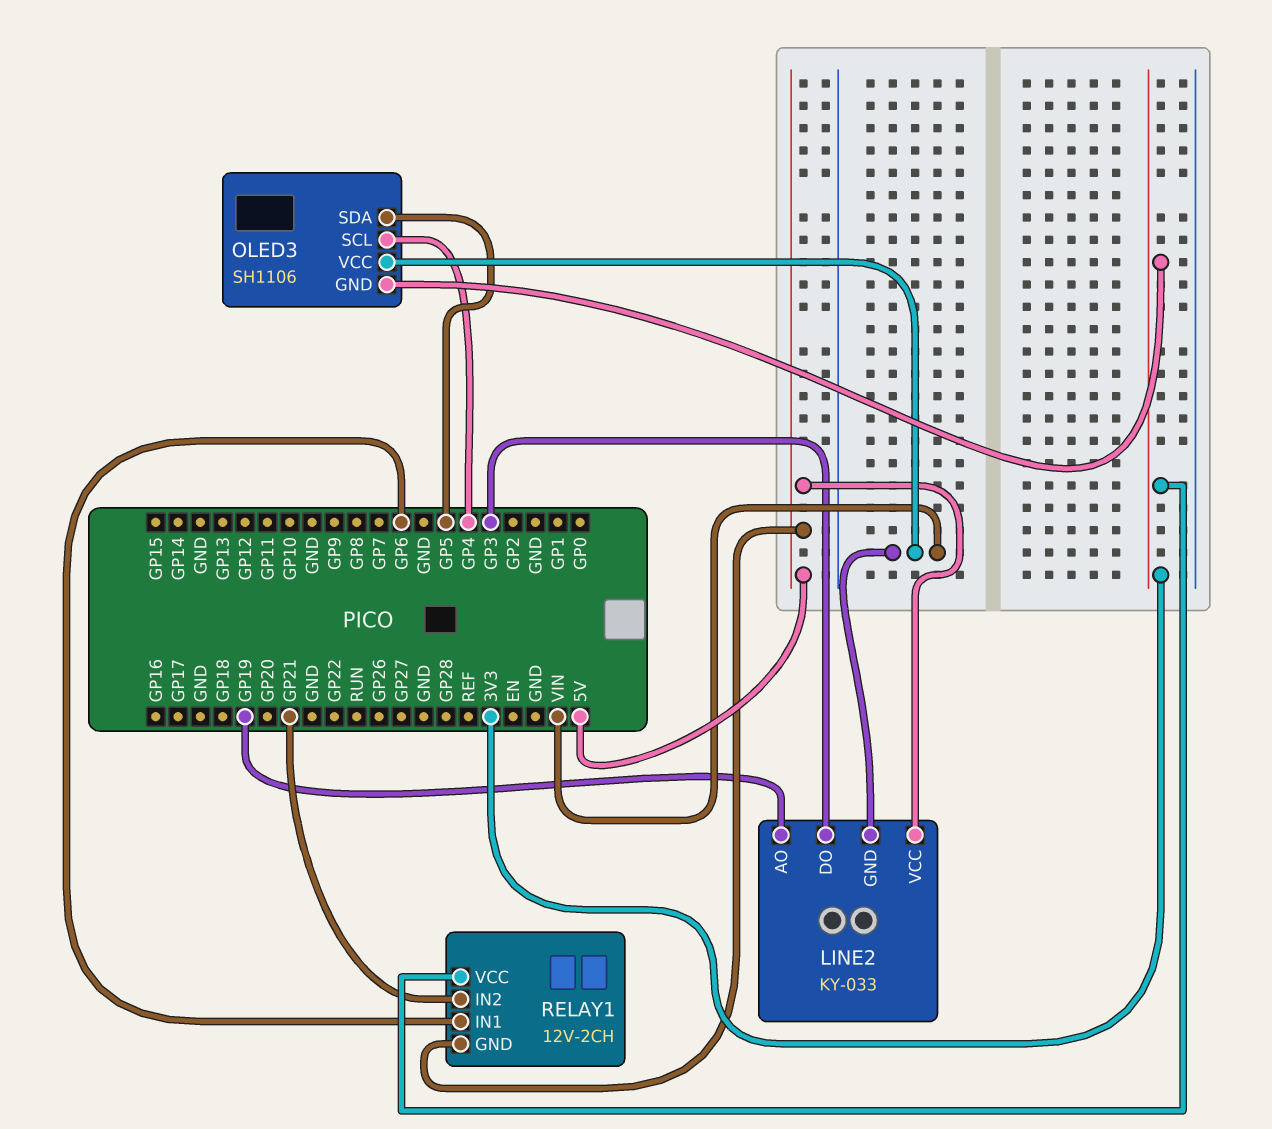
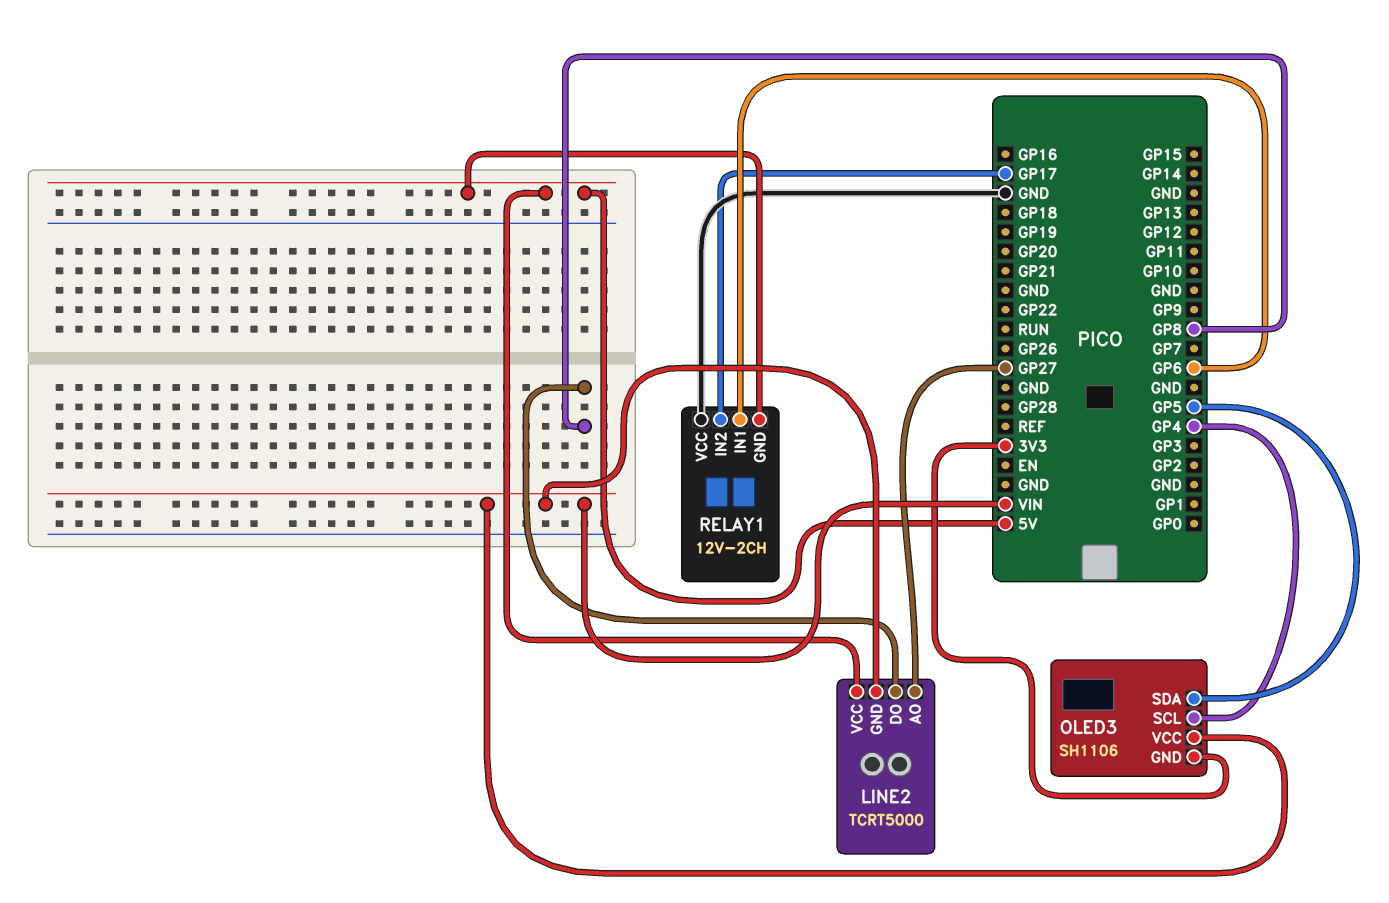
LINE2: KY-033 -> TCRT5000
LINE2 pin AO: GP19 -> GP27
LINE2 pin DO: GP3 -> GP8
RELAY1 pin IN2: GP21 -> GP17
RELAY1 pin VCC: 3V3 -> GND

